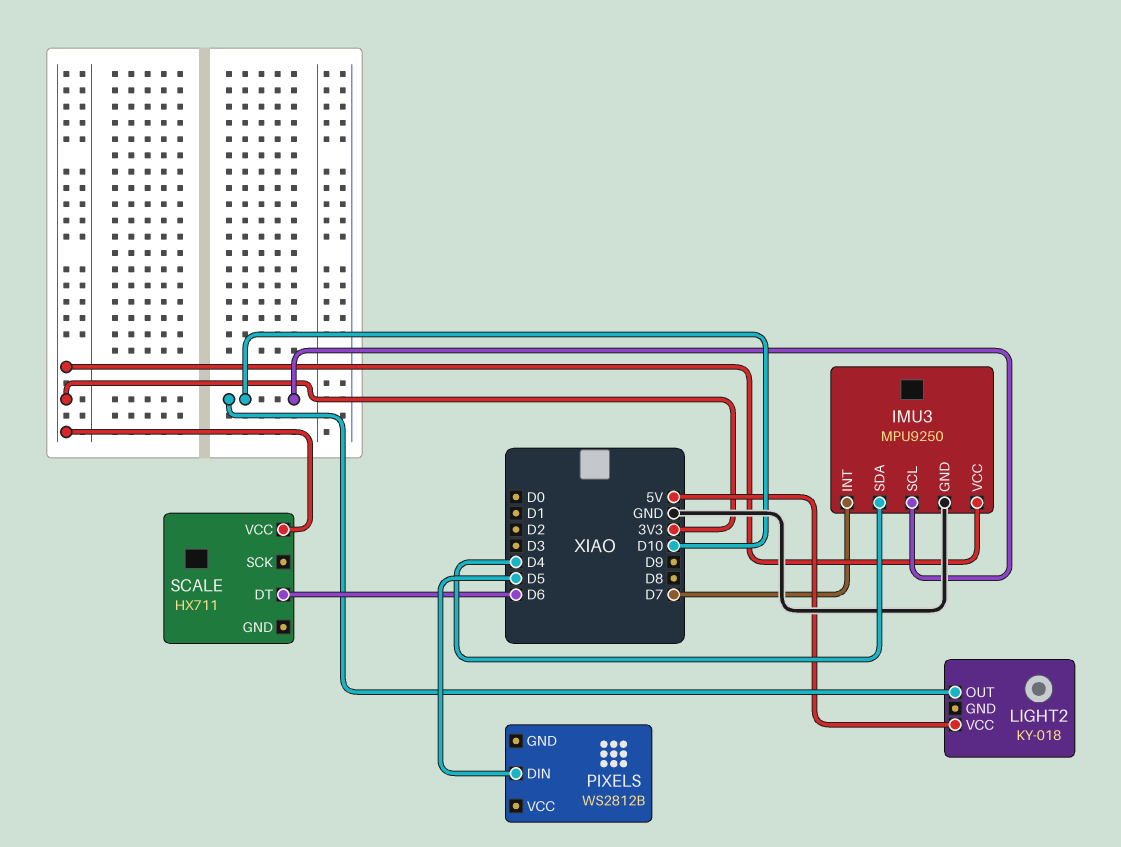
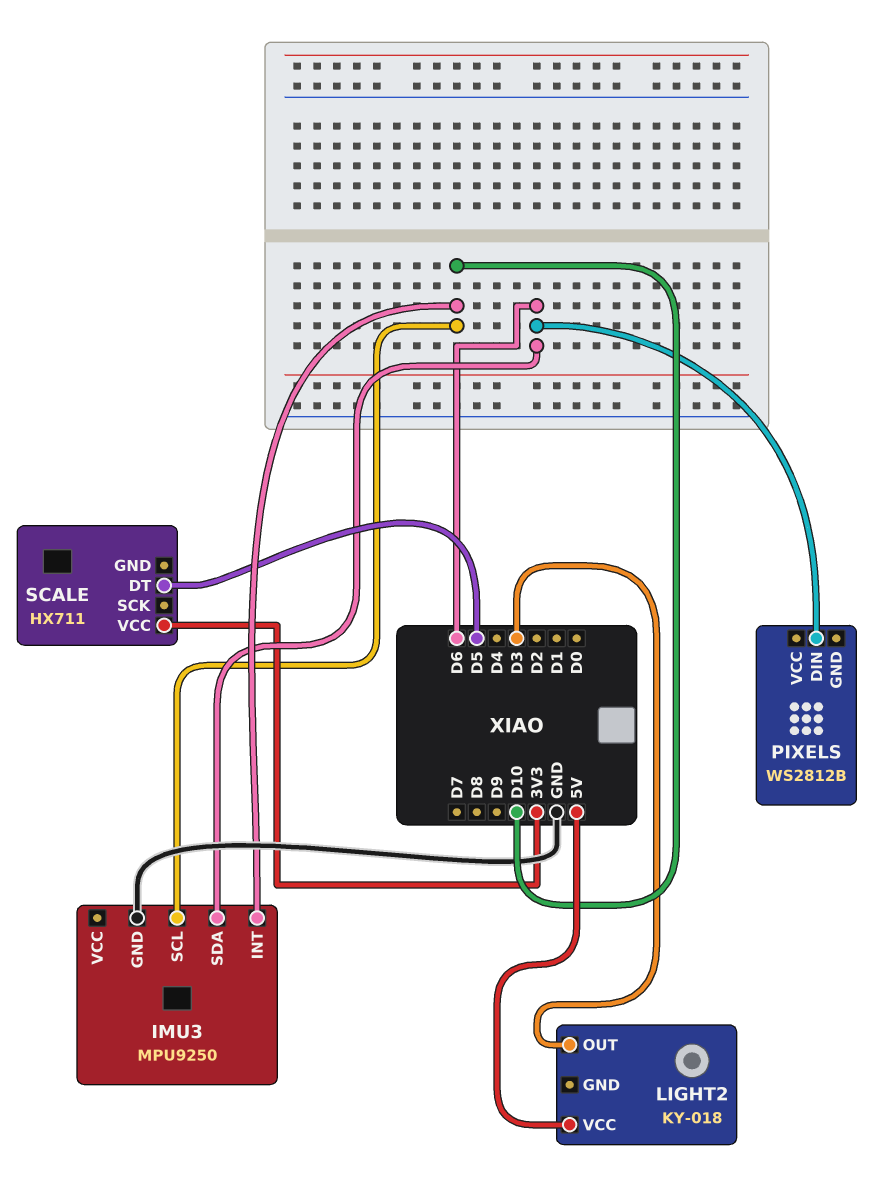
IMU3 pin INT: D7 -> D10
IMU3 pin SDA: D4 -> D6
IMU3 pin VCC: 3V3 -> none
LIGHT2 pin OUT: D10 -> D3
PIXELS pin DIN: D5 -> D6
SCALE pin DT: D6 -> D5

